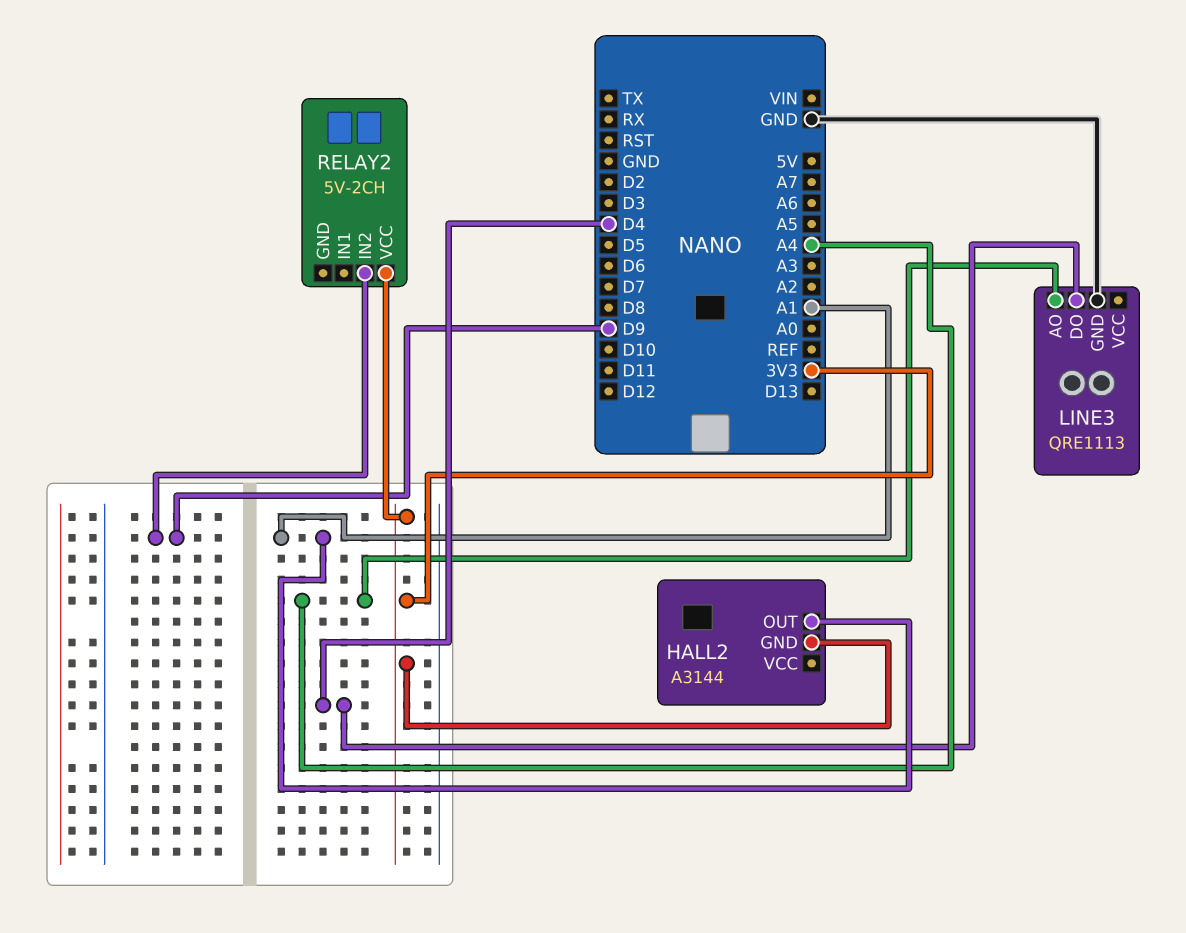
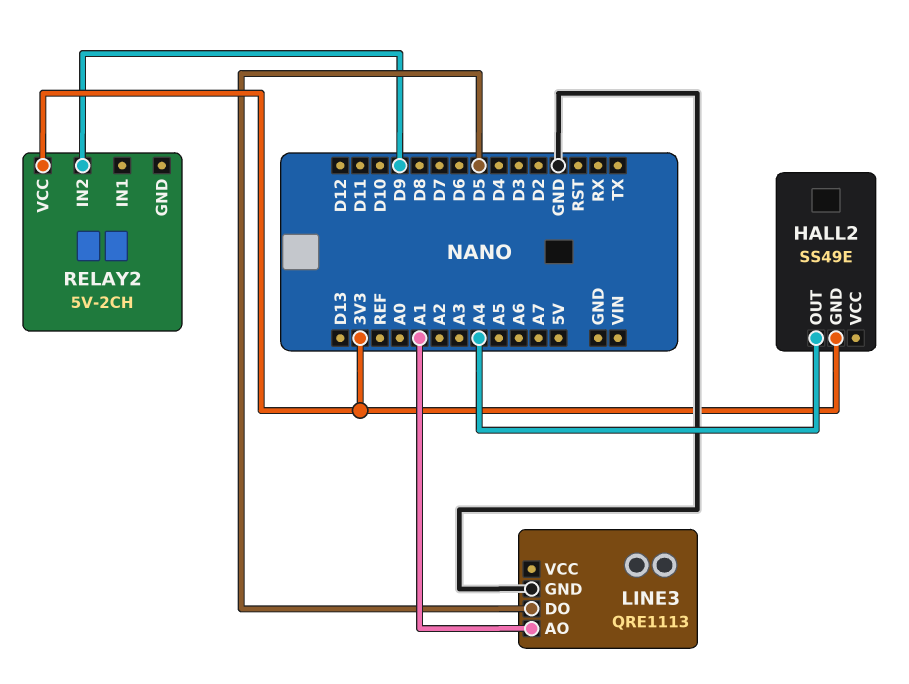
HALL2: A3144 -> SS49E
HALL2 pin OUT: A1 -> A4
LINE3 pin AO: A4 -> A1
LINE3 pin DO: D4 -> D5

